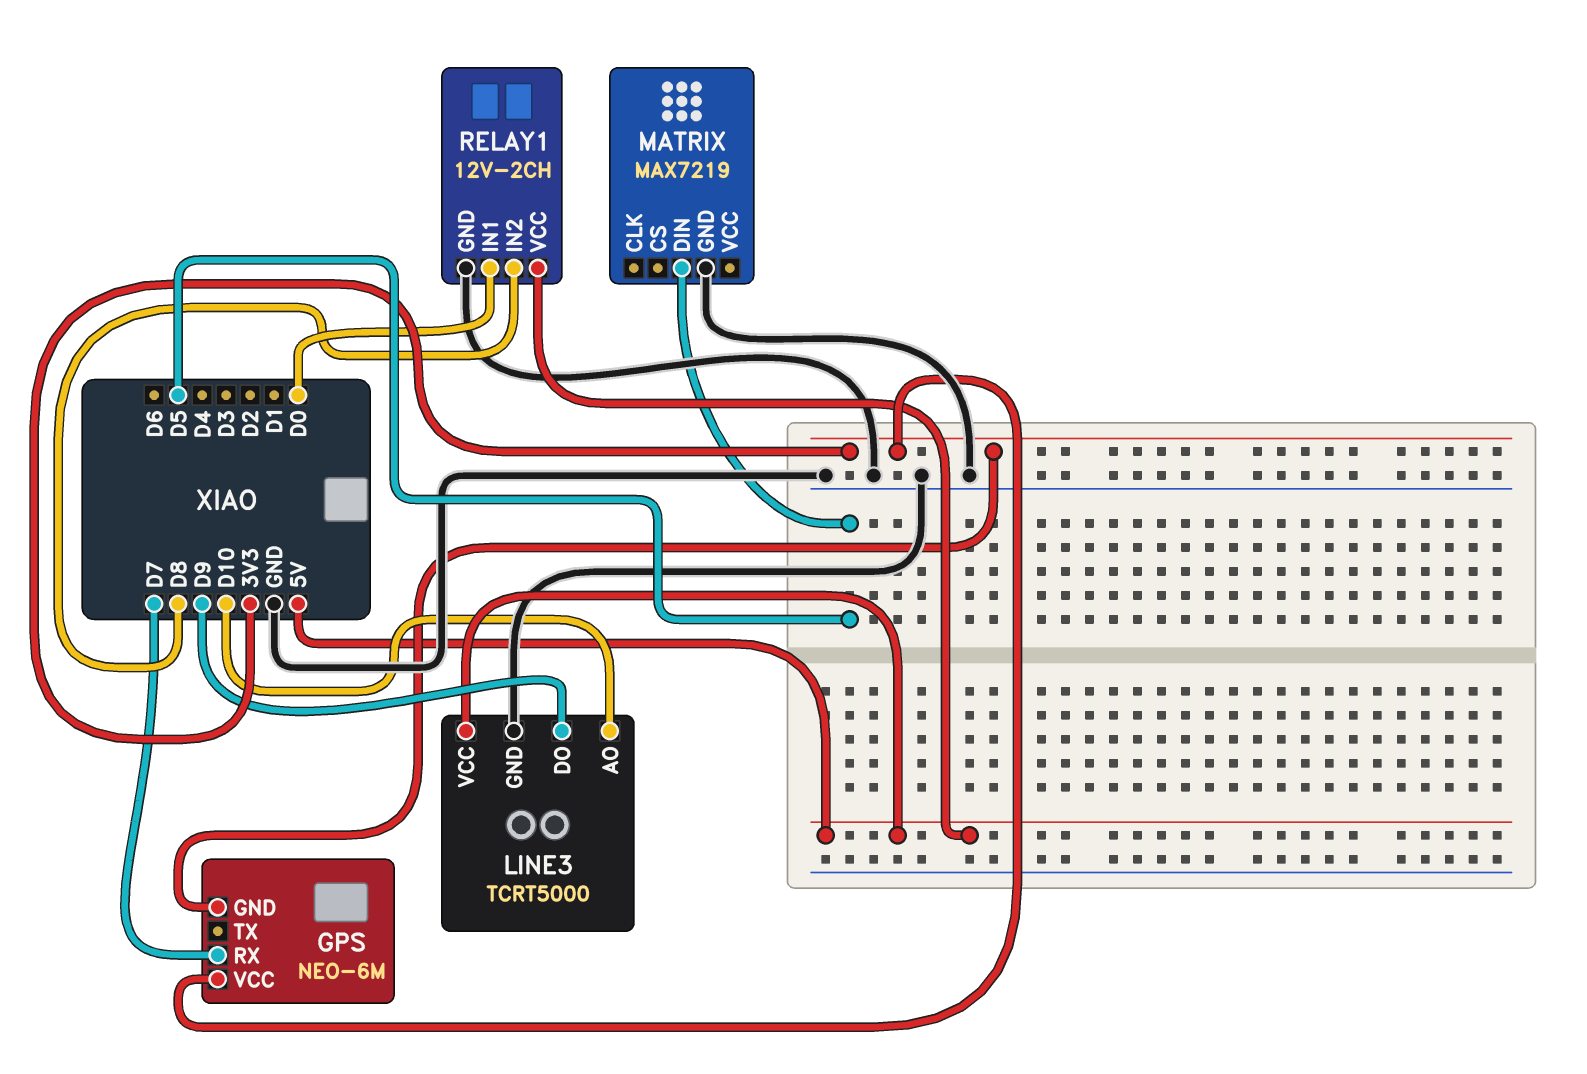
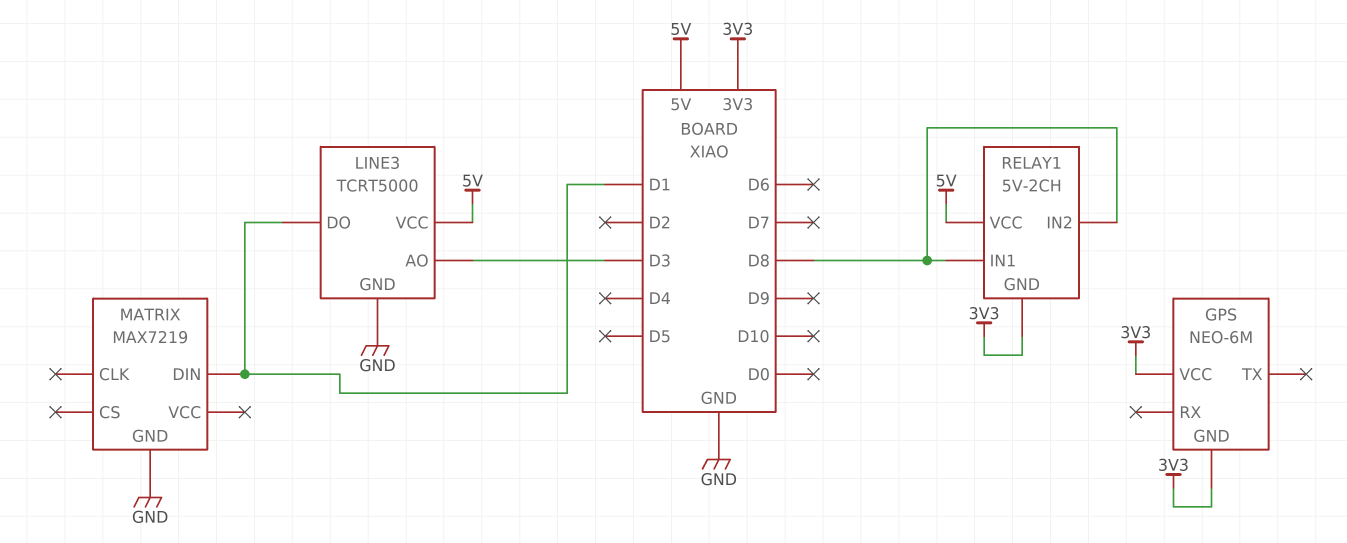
GPS pin RX: D7 -> none
LINE3 pin AO: D10 -> D3
LINE3 pin DO: D9 -> D1
MATRIX pin DIN: D5 -> D1
RELAY1: 12V-2CH -> 5V-2CH
RELAY1 pin GND: GND -> 3V3
RELAY1 pin IN1: D0 -> D8

